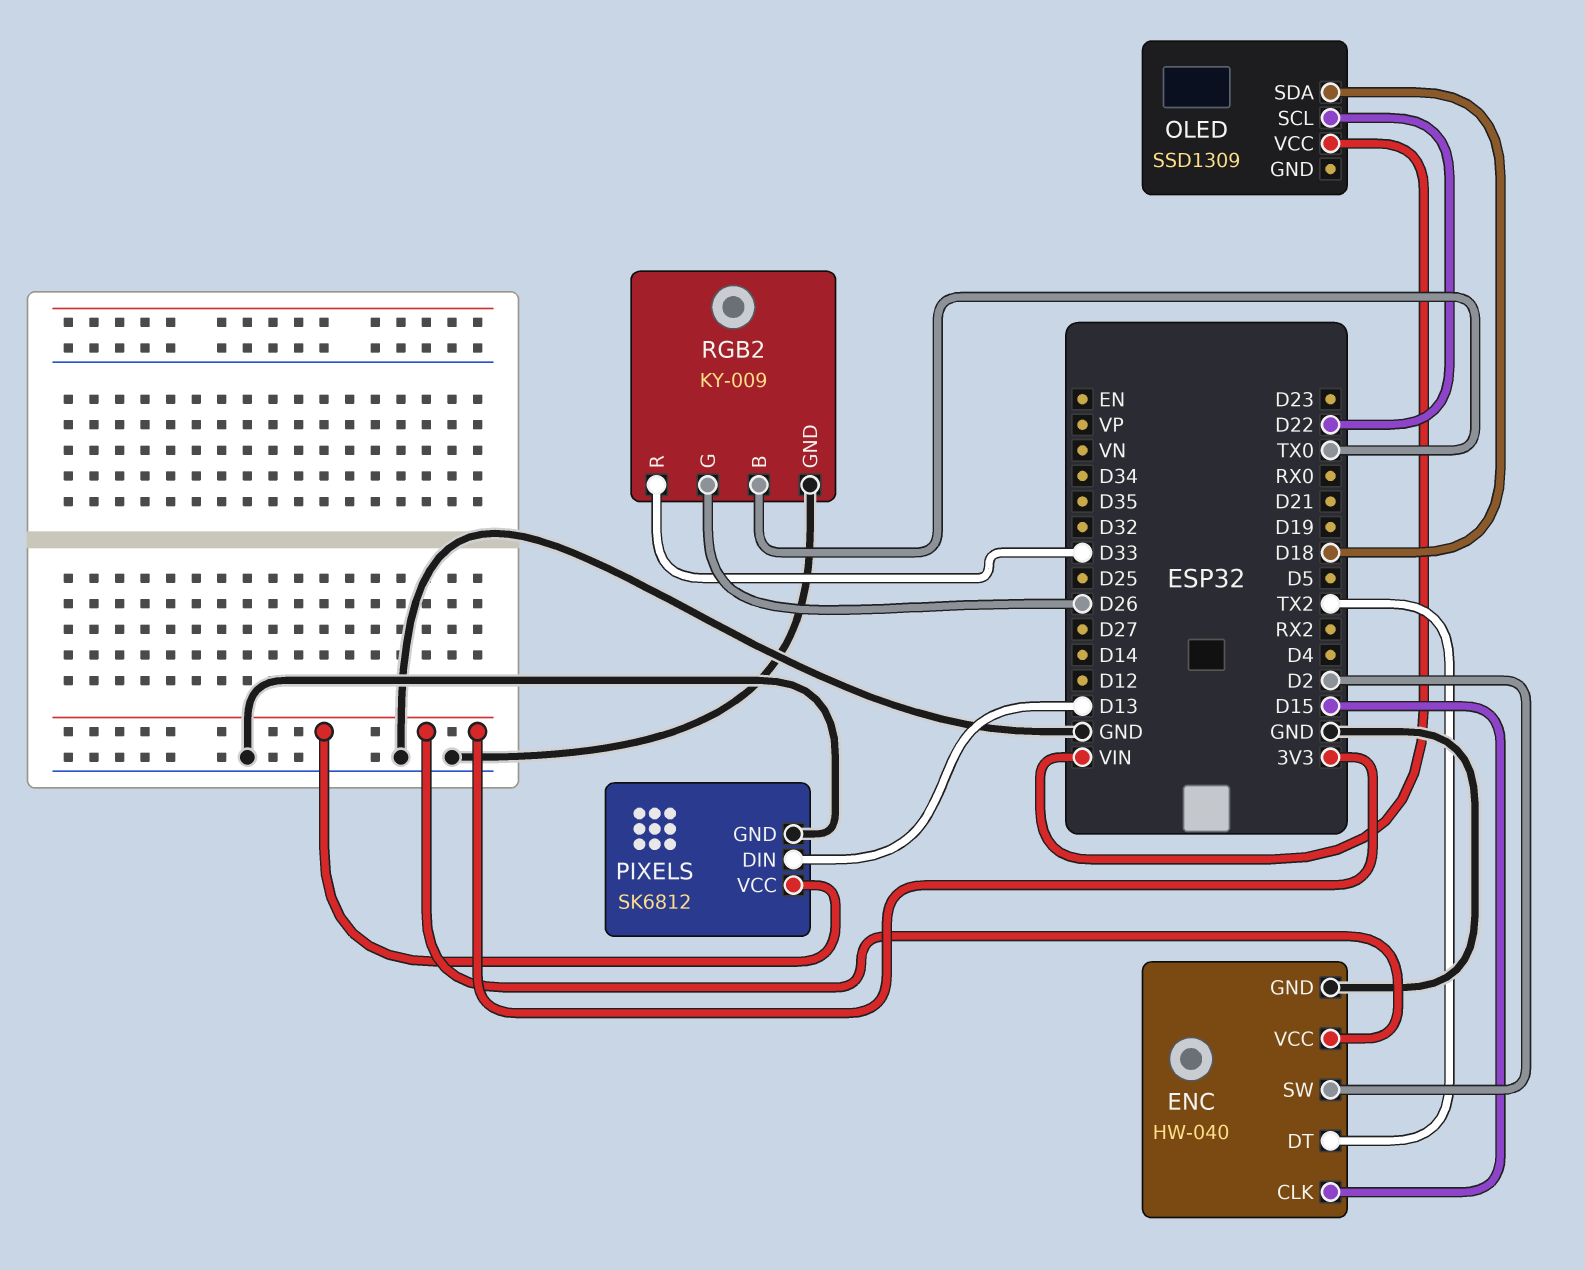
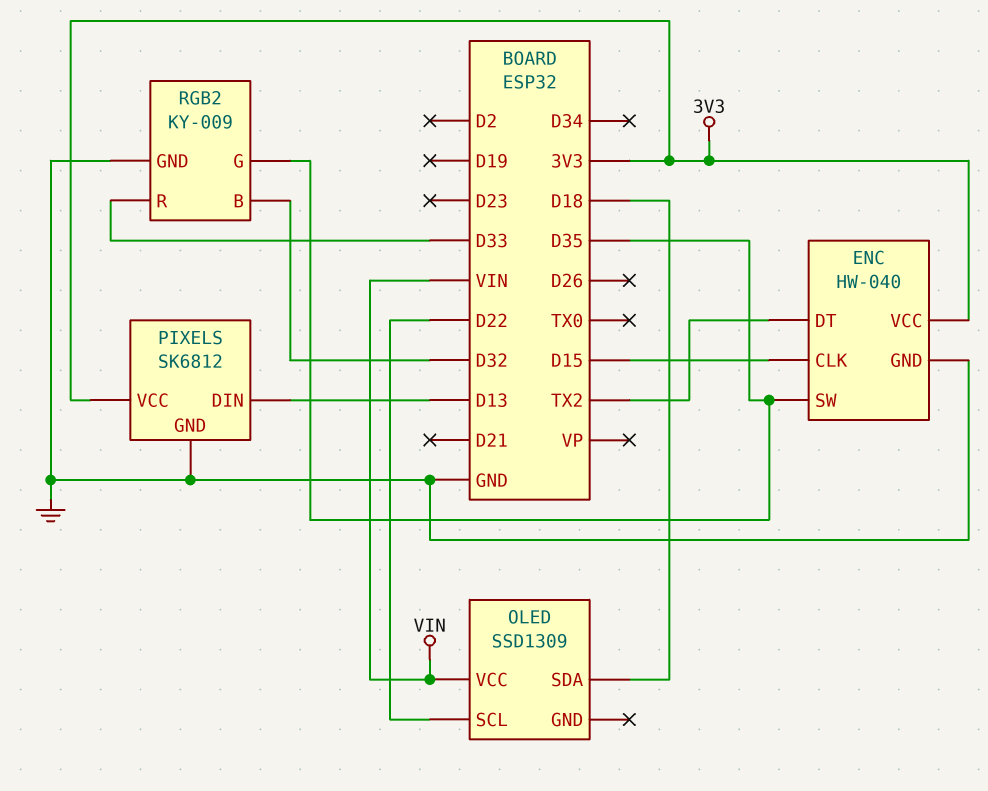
ENC pin SW: D2 -> D35
RGB2 pin B: TX0 -> D32
RGB2 pin G: D26 -> D35

